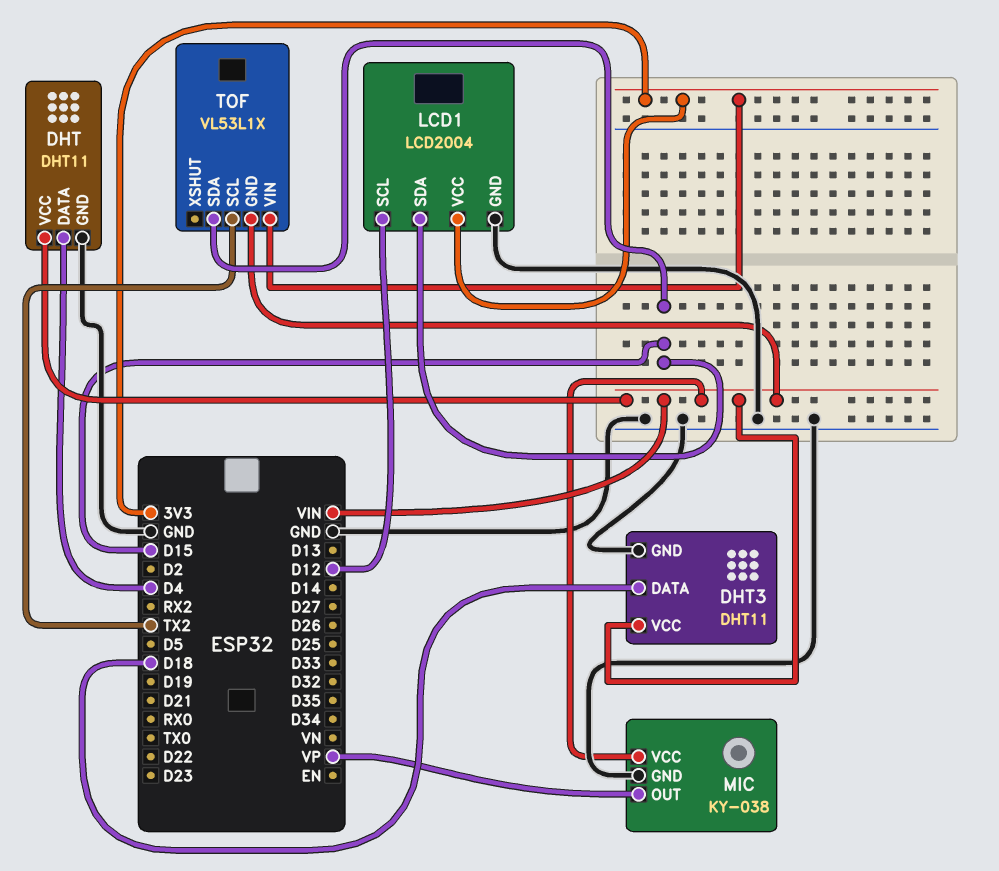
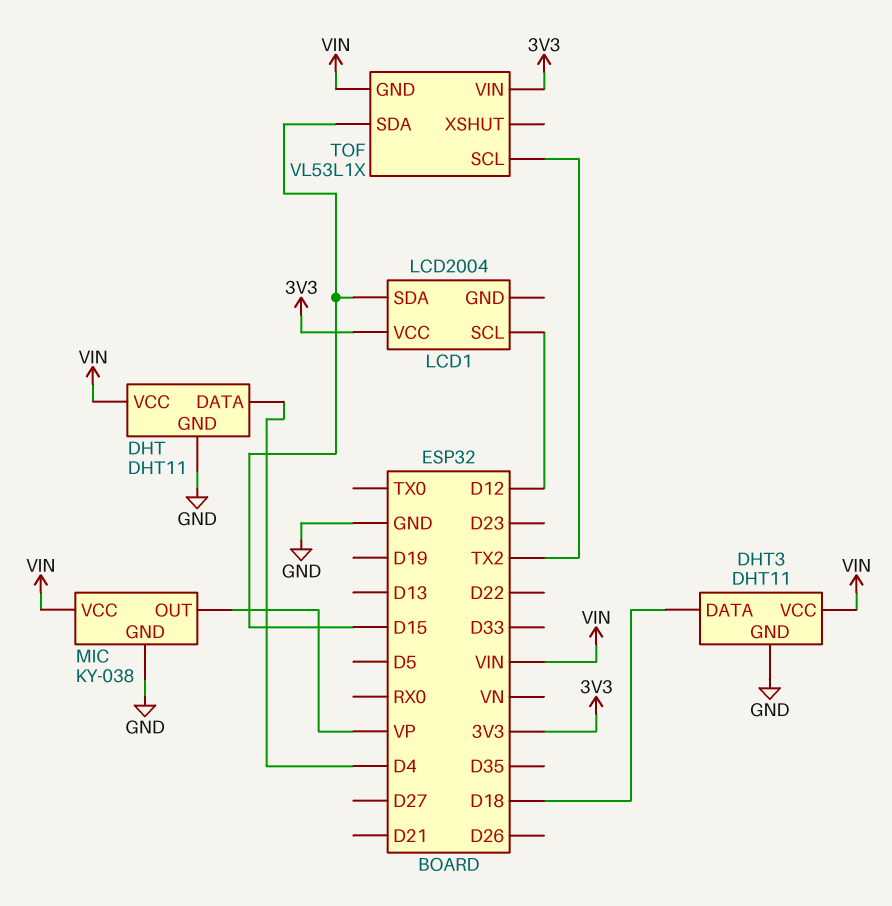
LCD1 pin GND: GND -> none

